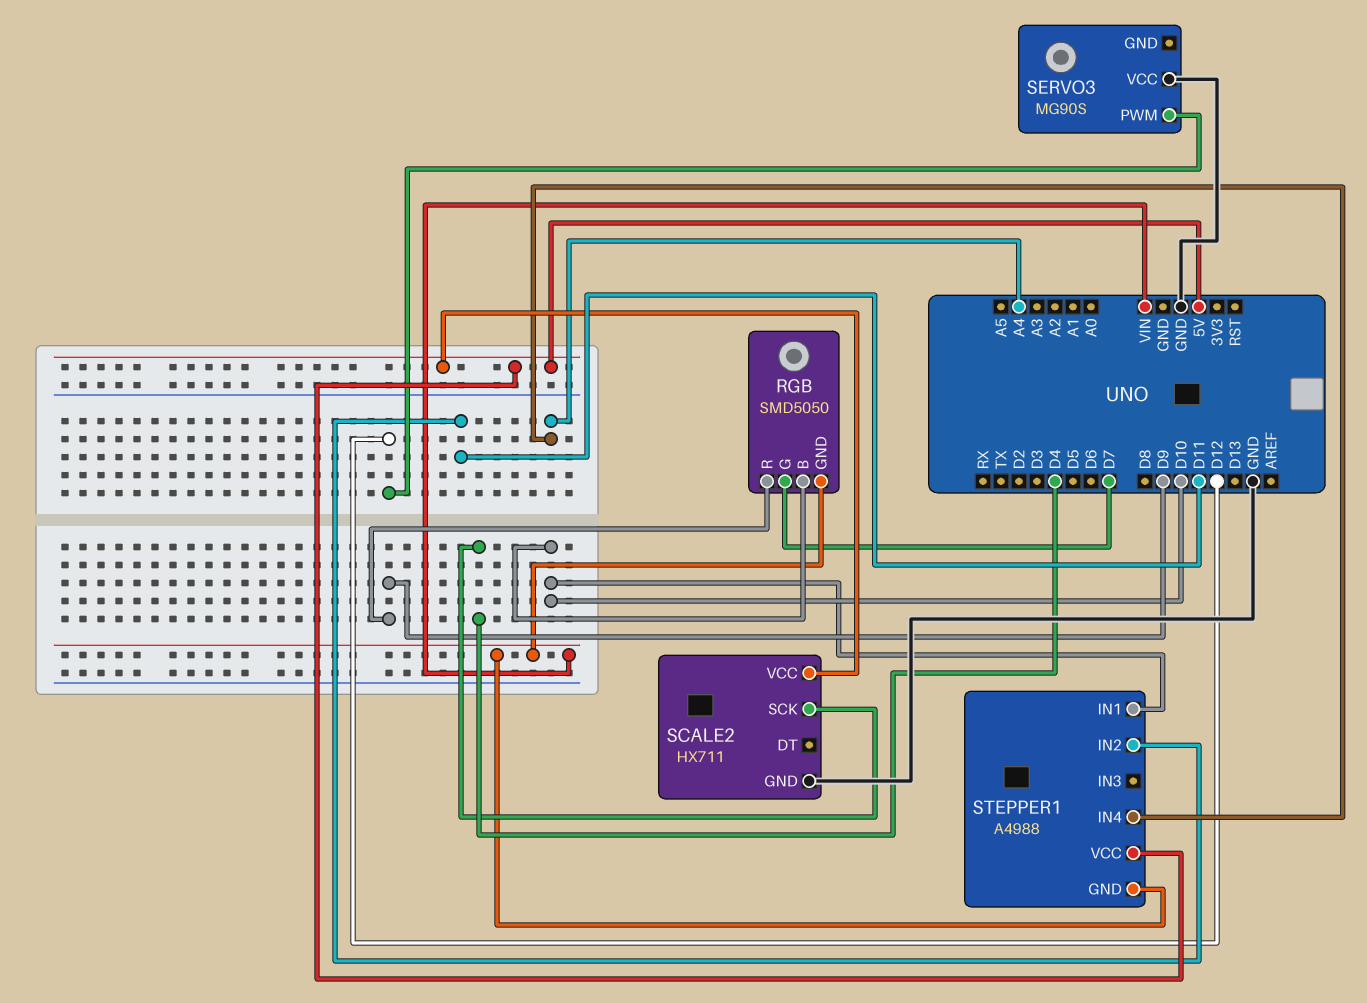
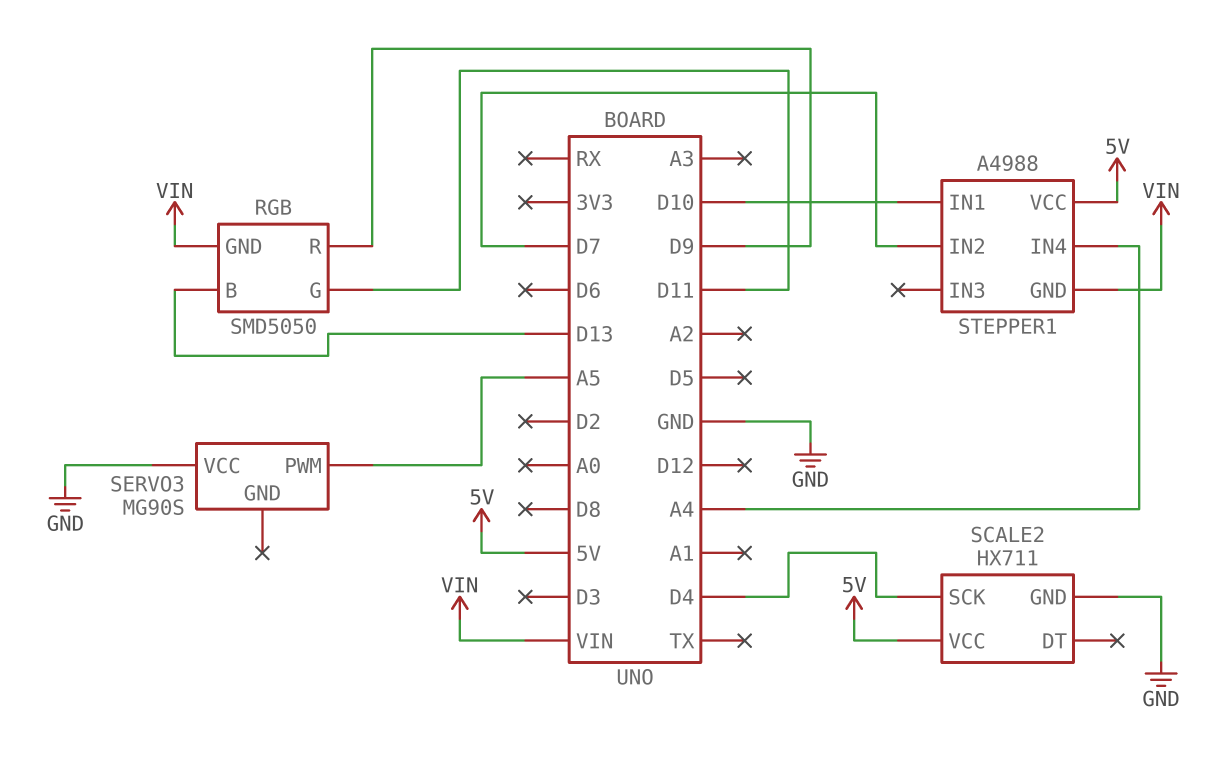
RGB pin B: D10 -> D13
RGB pin G: D7 -> D11
SERVO3 pin PWM: D12 -> A5
STEPPER1 pin IN2: D11 -> D7

